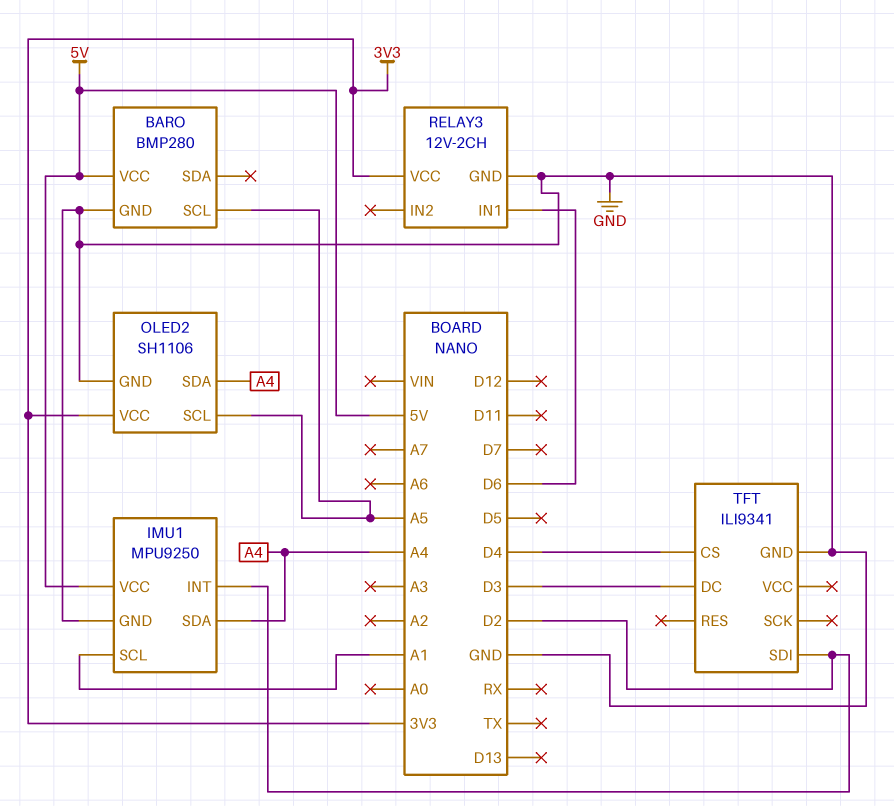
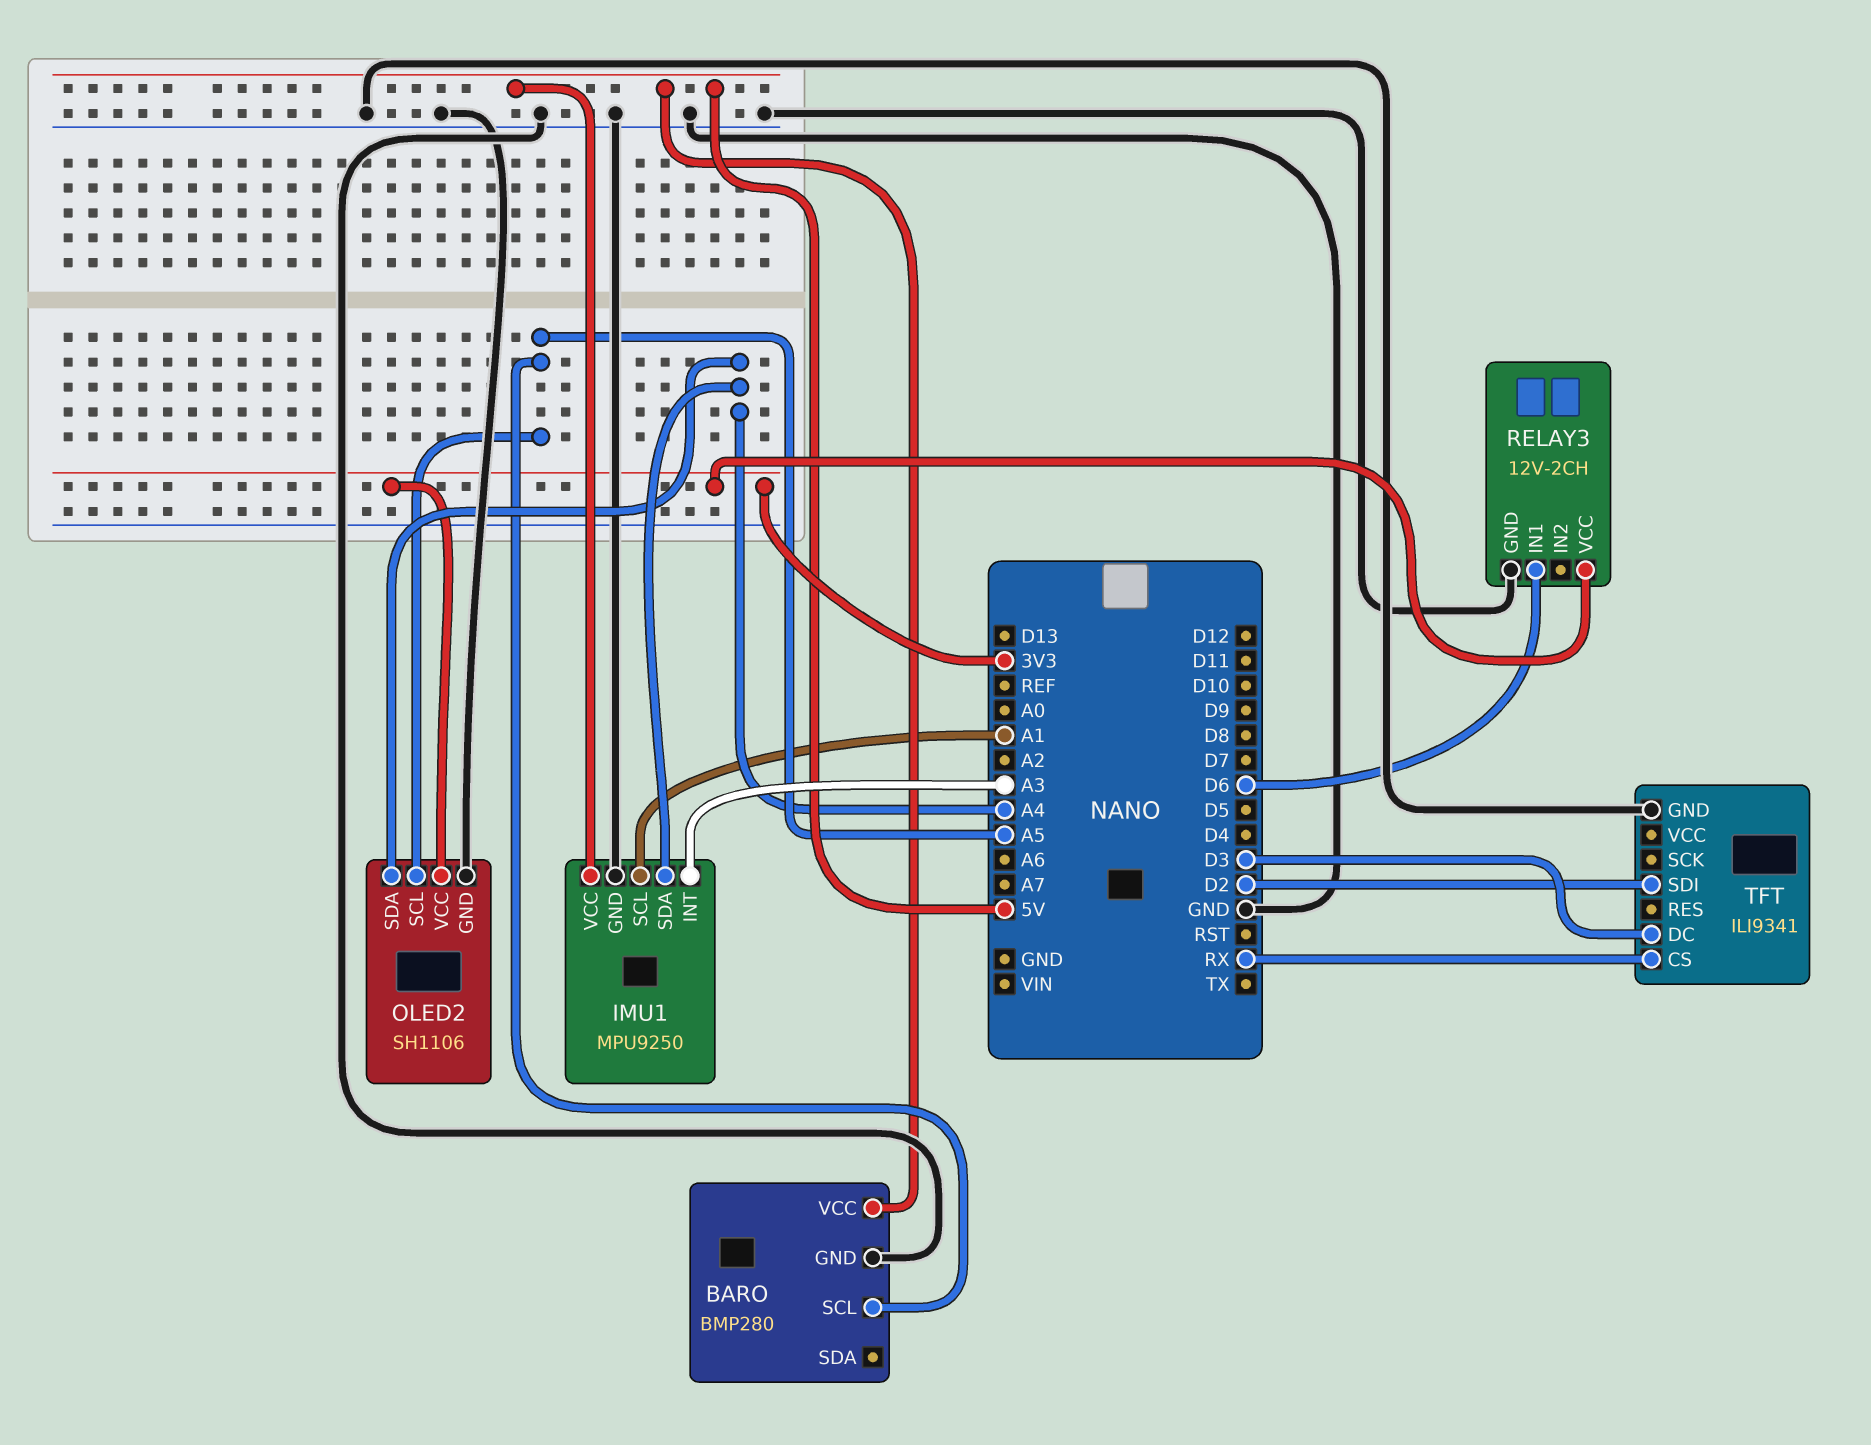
IMU1 pin INT: D2 -> A3
TFT pin CS: D4 -> RX

